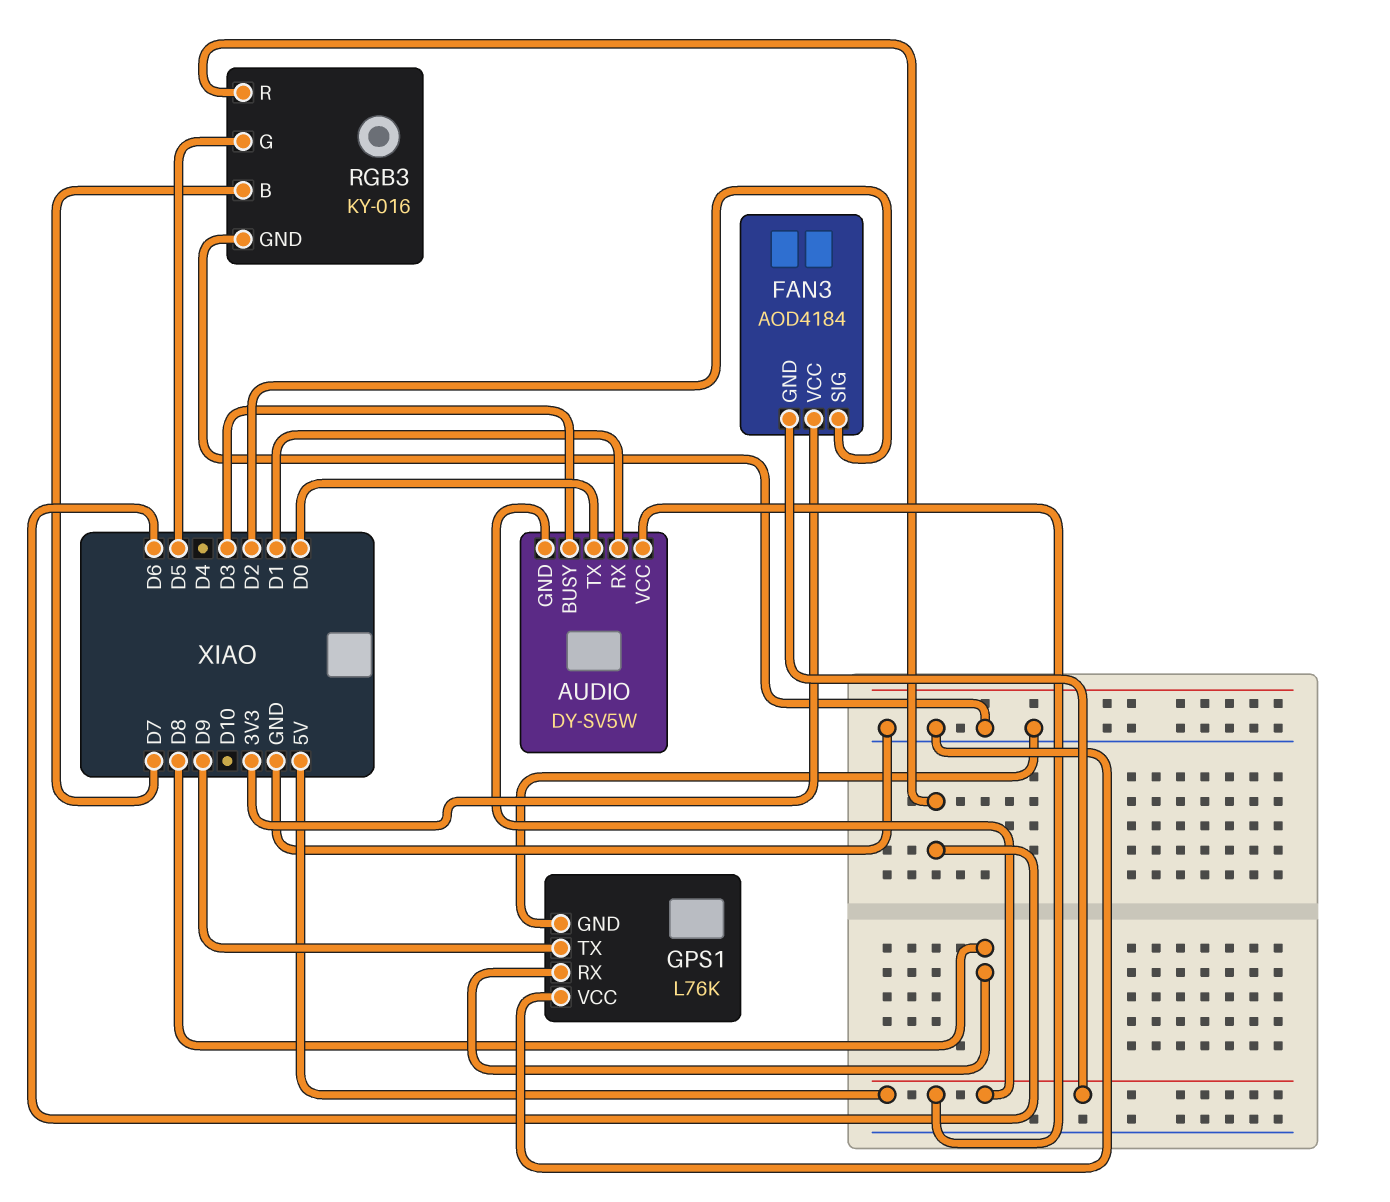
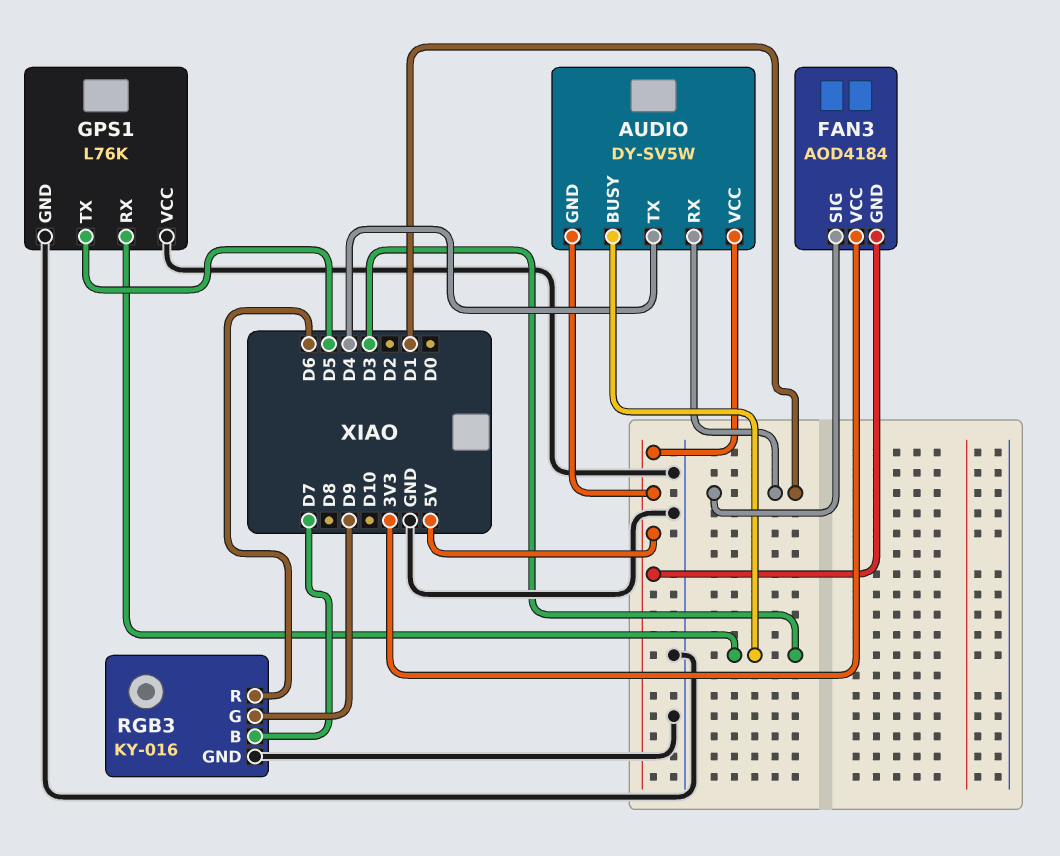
AUDIO pin TX: D0 -> D4
FAN3 pin SIG: D2 -> D1
GPS1 pin RX: D8 -> D3
GPS1 pin TX: D9 -> D5
RGB3 pin G: D5 -> D9

